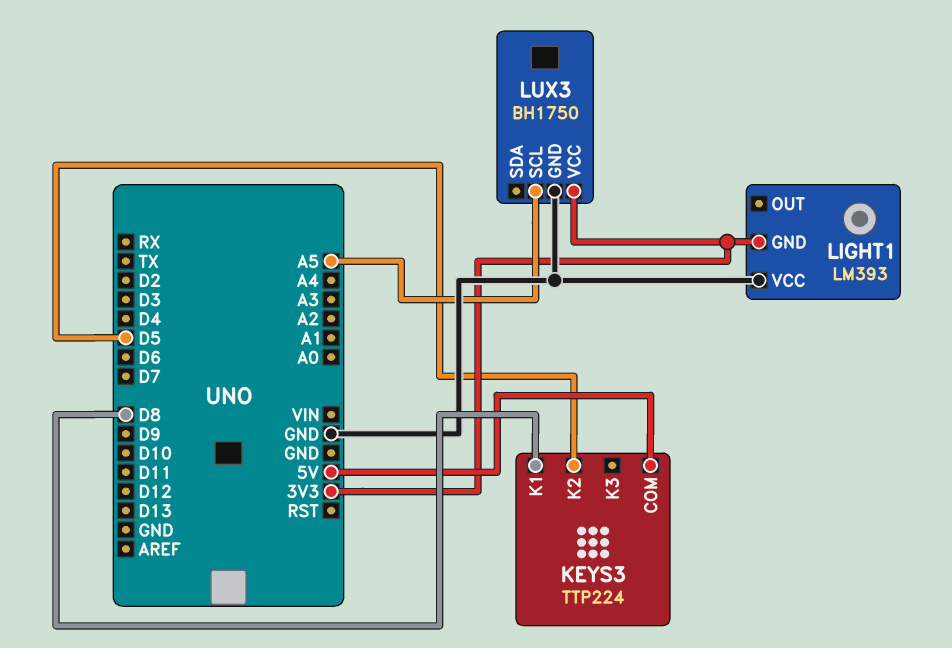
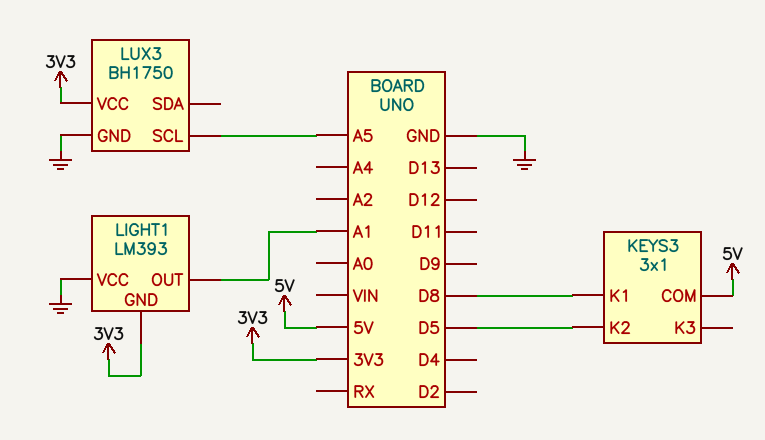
KEYS3: TTP224 -> 3x1
LIGHT1 pin OUT: none -> A1

